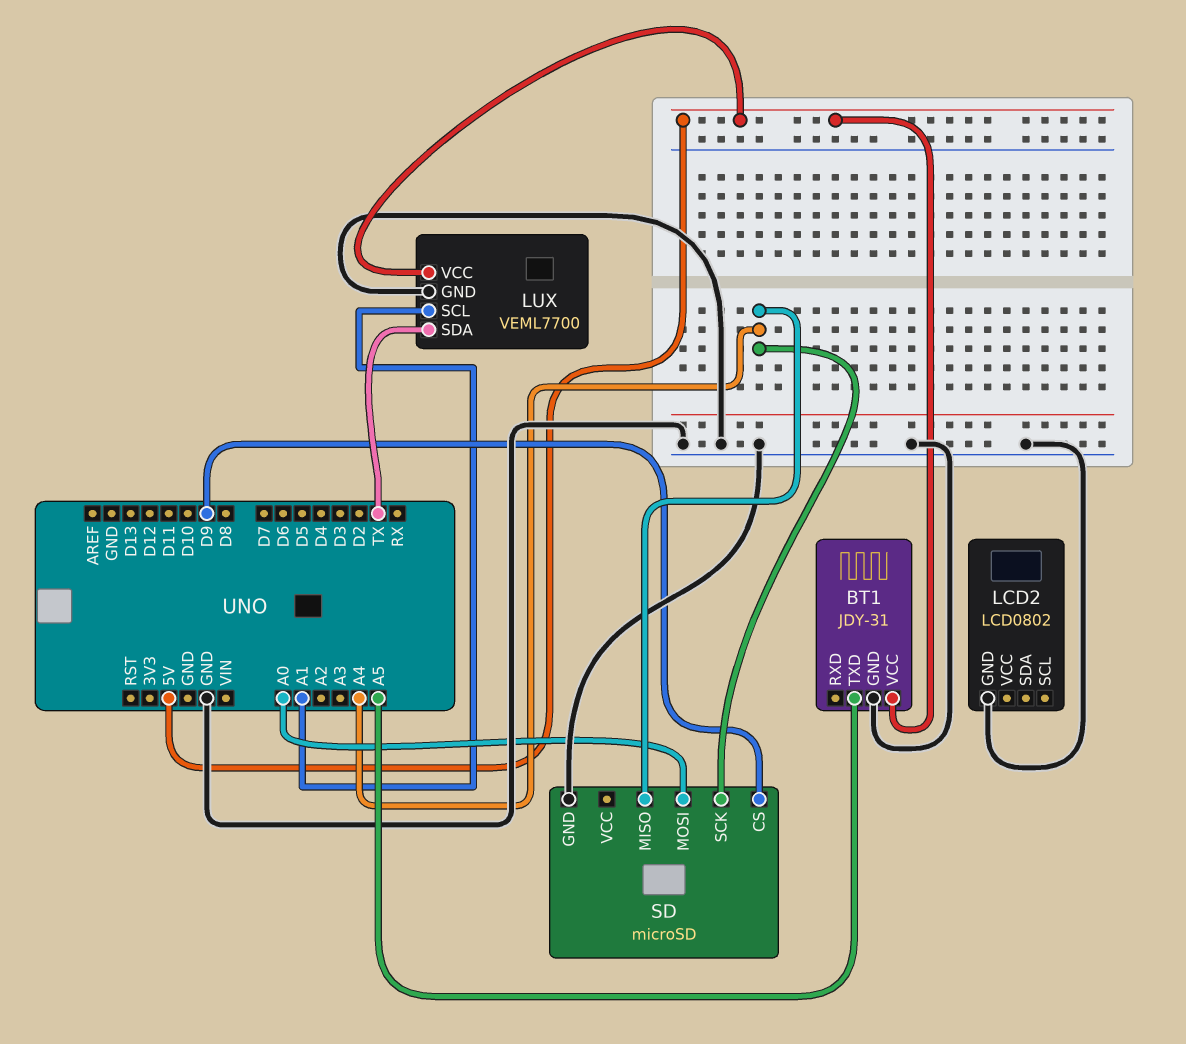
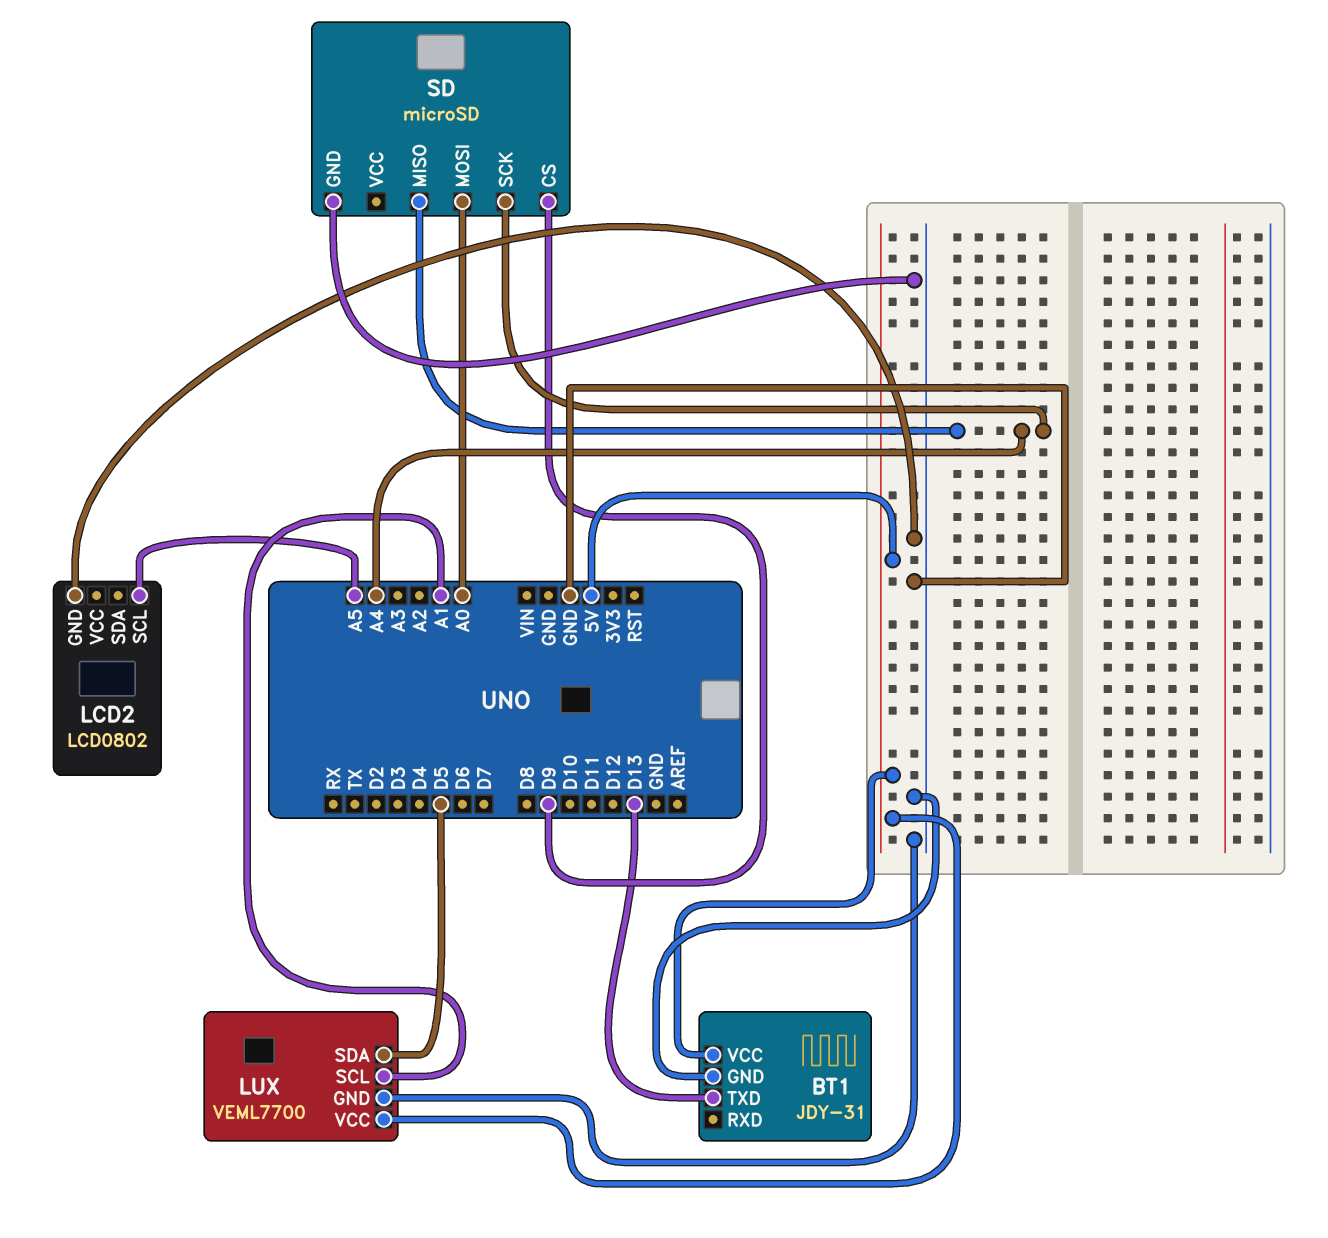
BT1 pin TXD: A5 -> D13
LCD2 pin SCL: none -> A5
LUX pin SDA: TX -> D5

